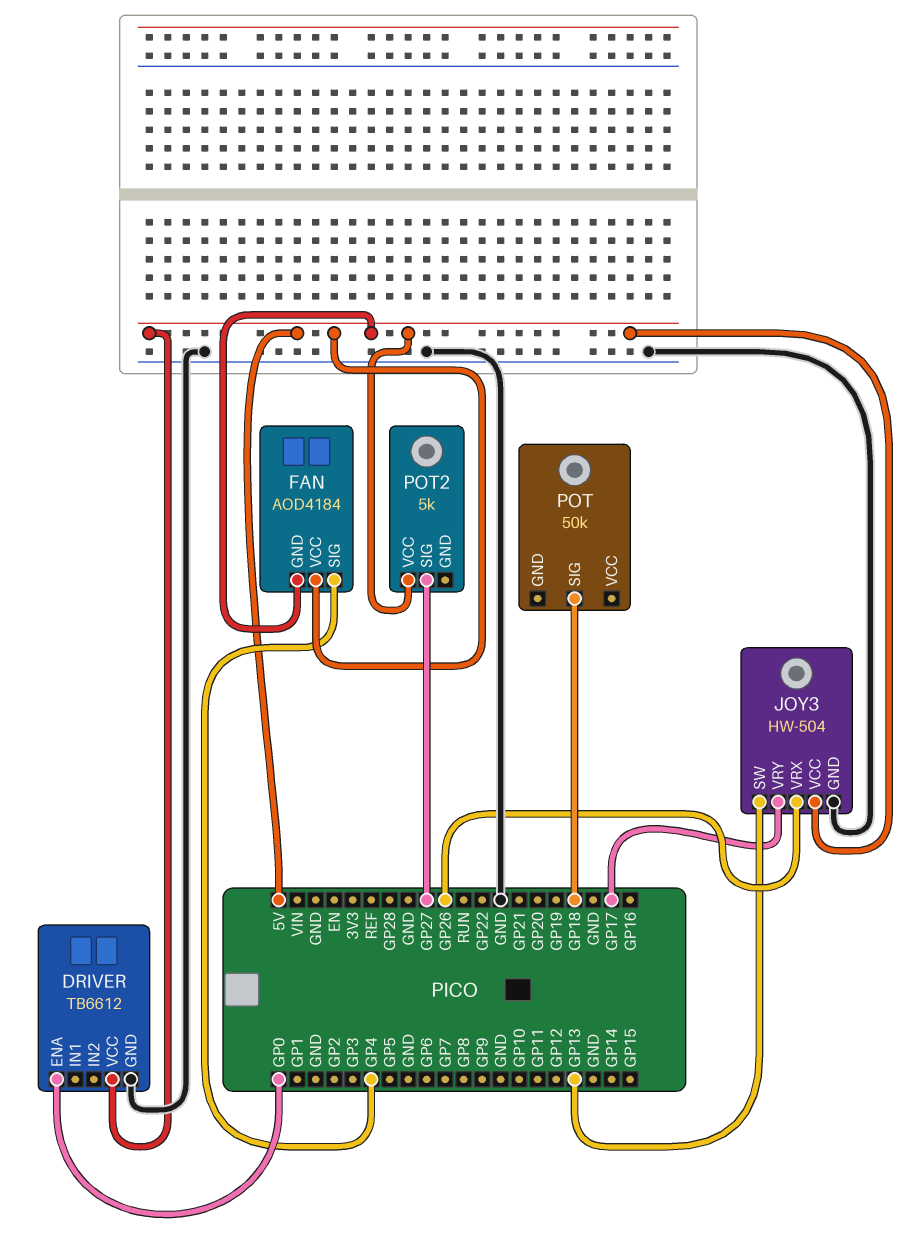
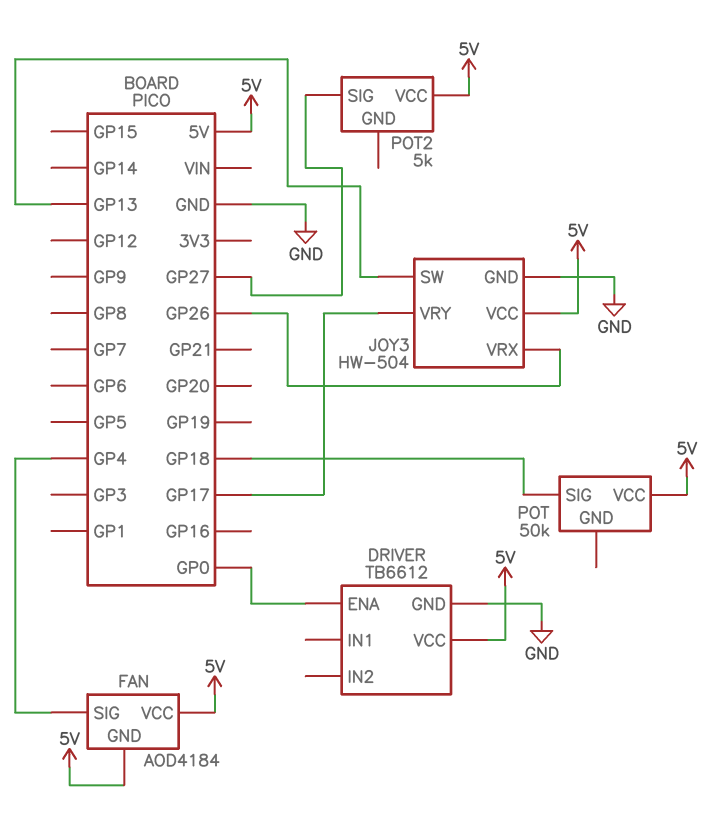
POT pin VCC: none -> 5V

